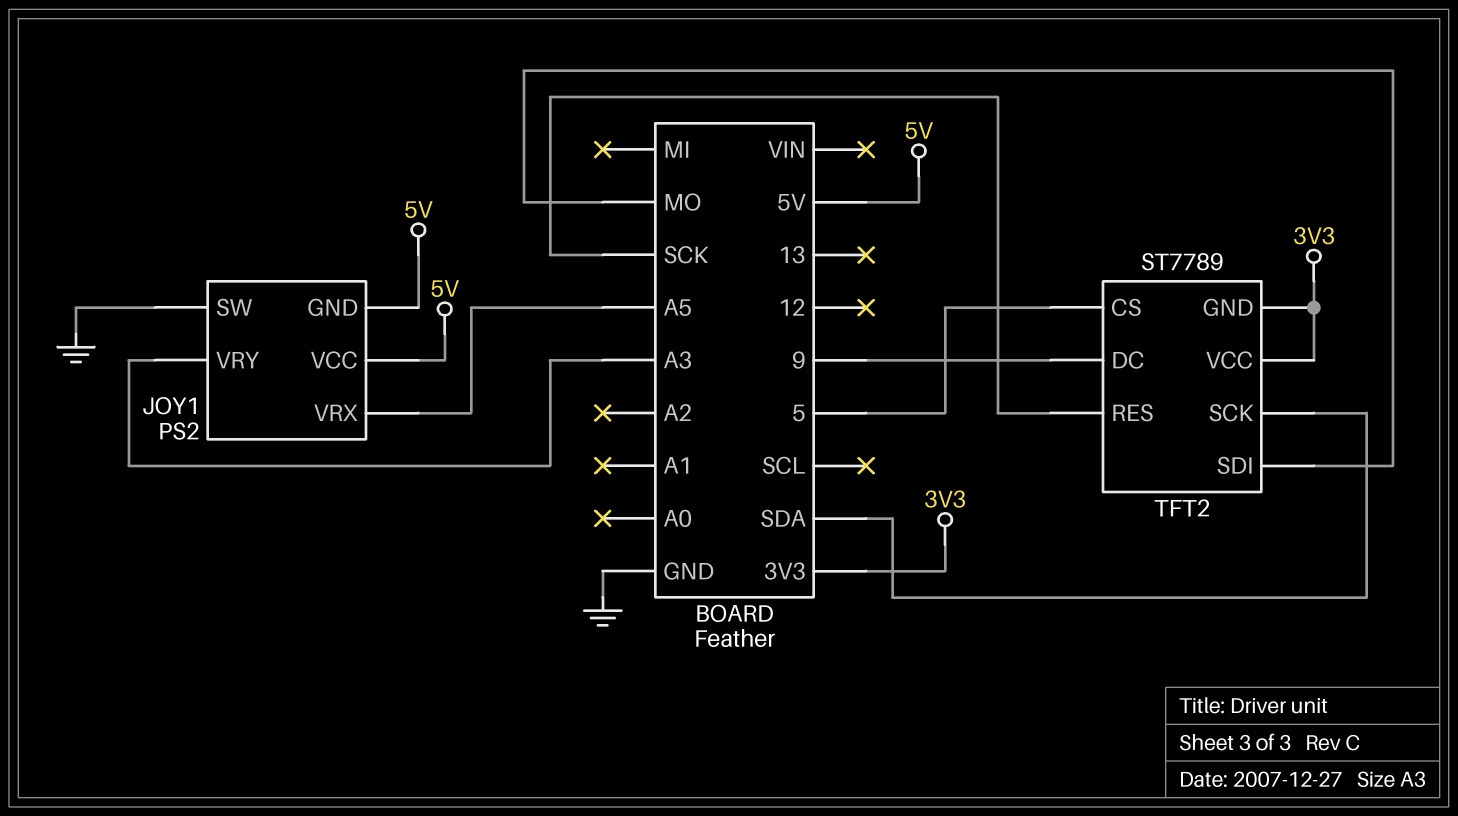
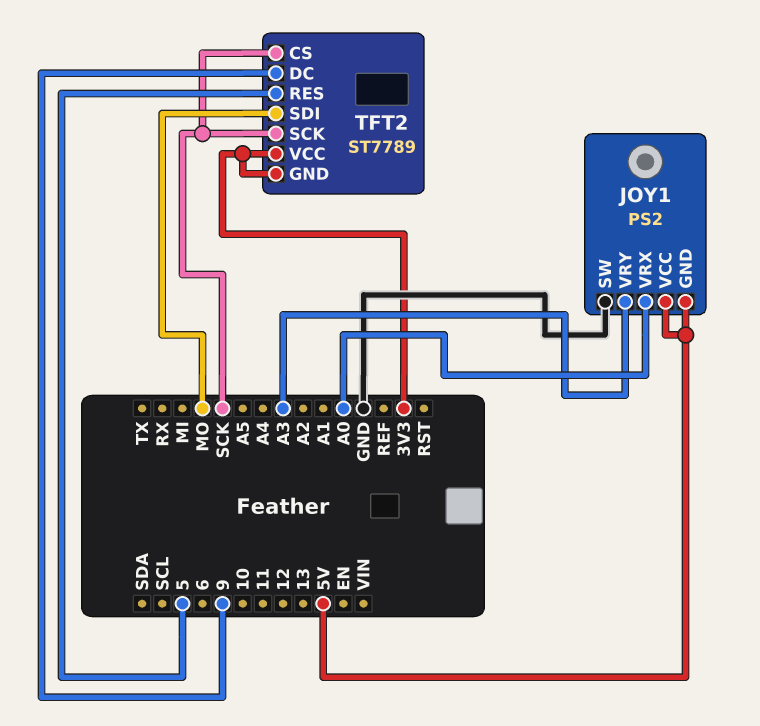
JOY1 pin VRX: A5 -> A0
TFT2 pin CS: 5 -> SCK
TFT2 pin RES: SCK -> 5
TFT2 pin SCK: SDA -> SCK

